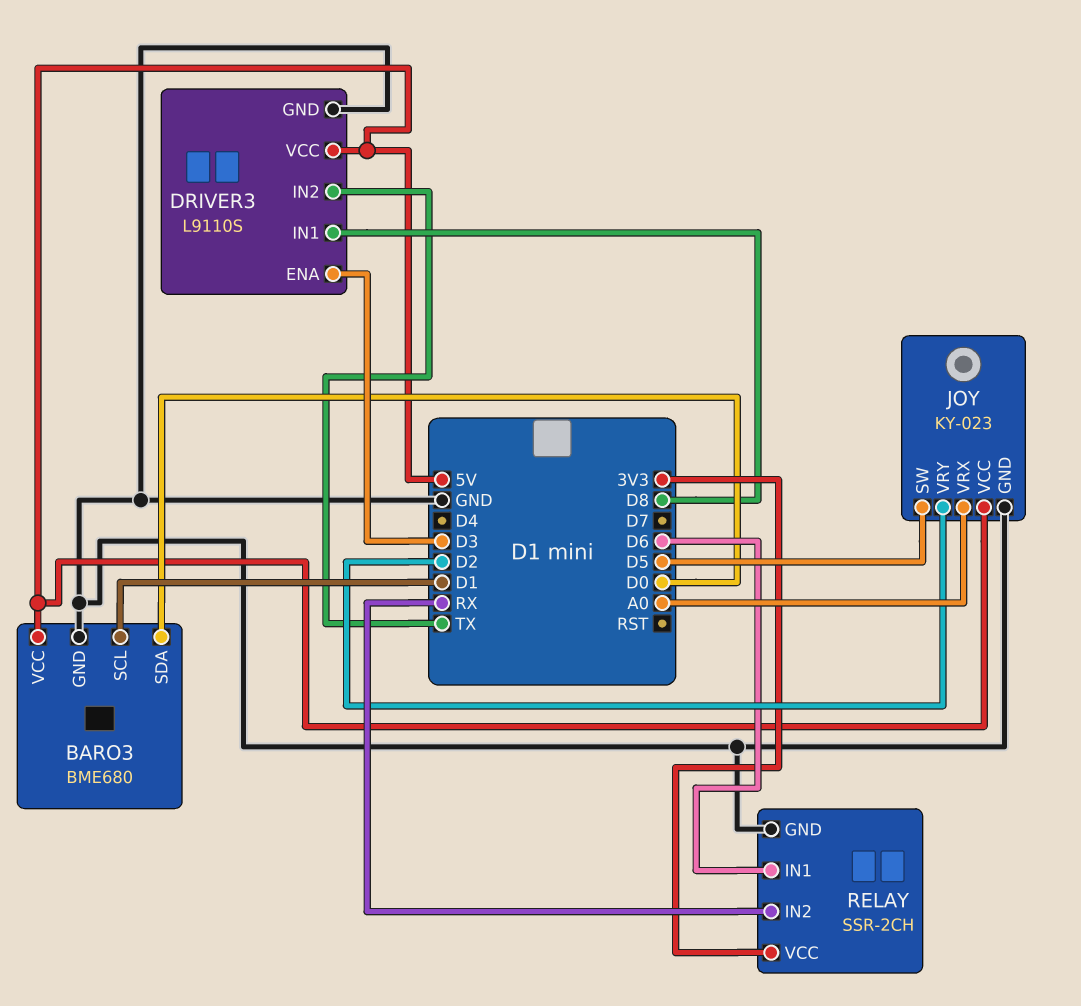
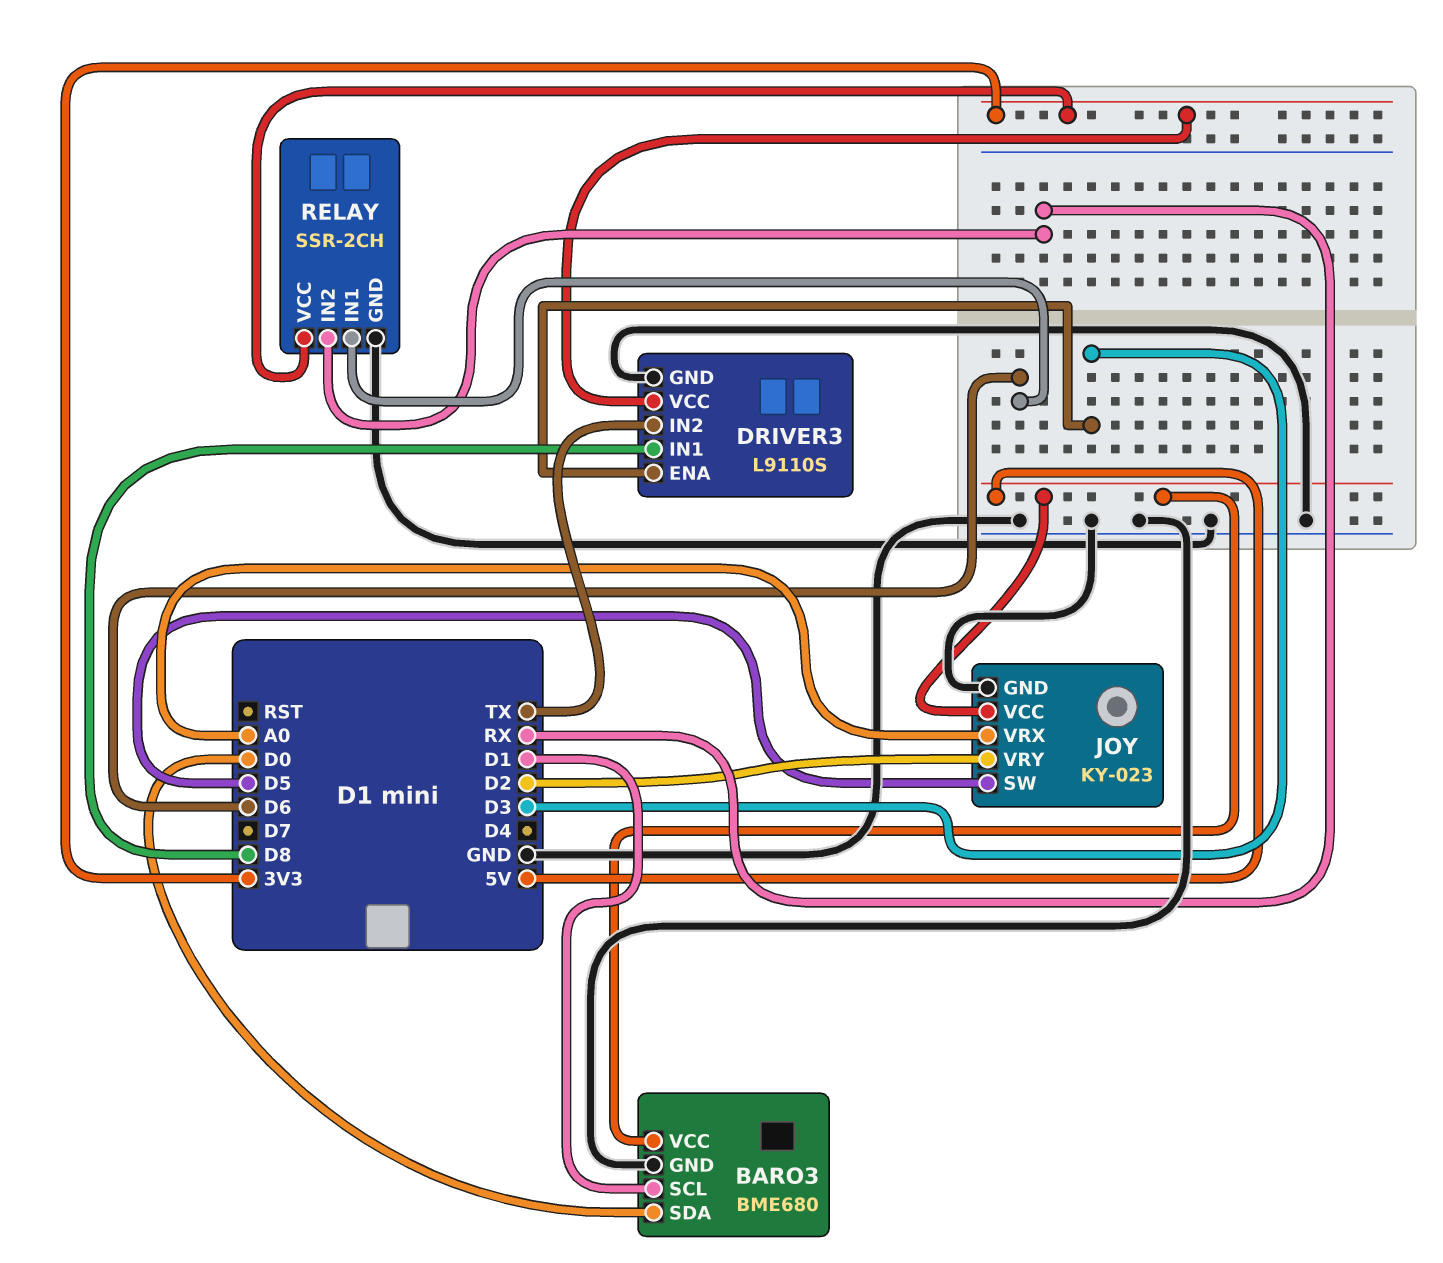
DRIVER3 pin VCC: 5V -> 3V3

